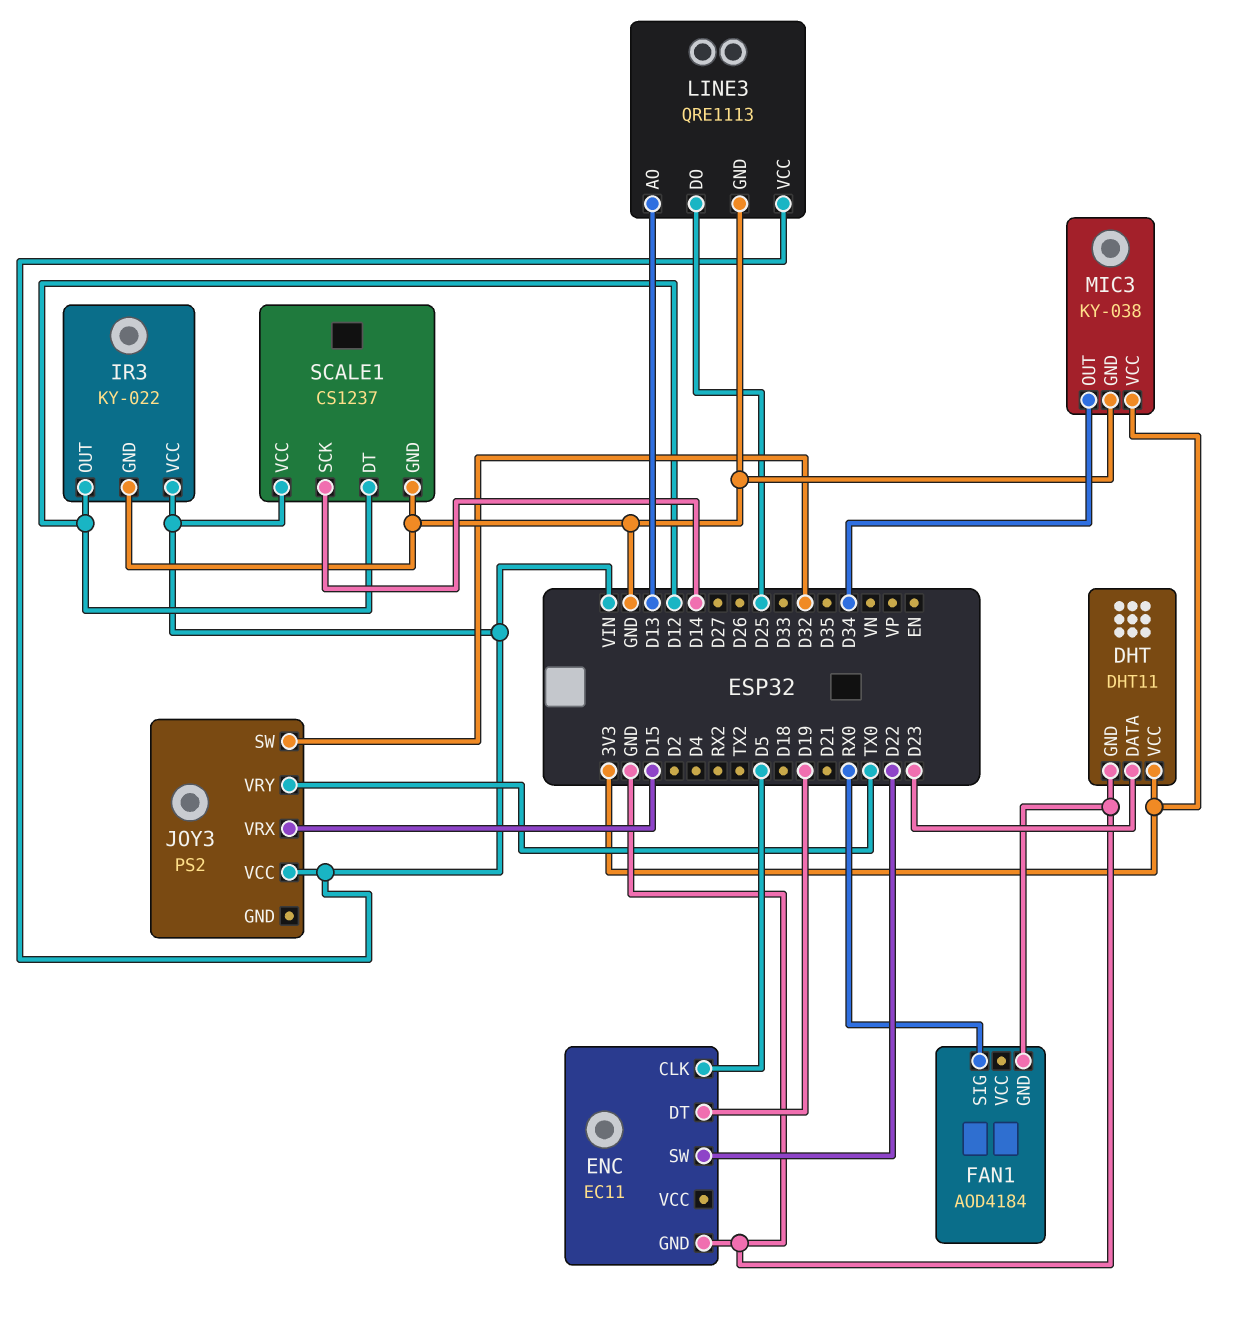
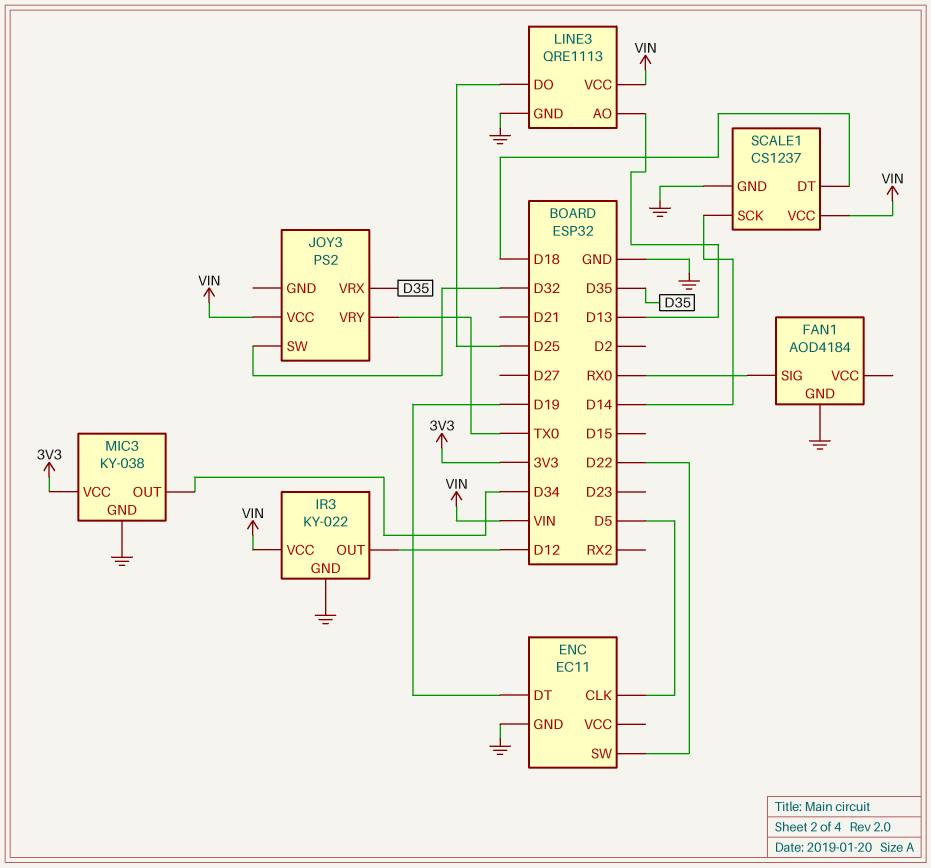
DHT: DHT11 -> none
DHT pin DATA: D23 -> none
DHT pin GND: GND -> none
DHT pin VCC: 3V3 -> none
JOY3 pin VRX: D15 -> D35
SCALE1 pin DT: D12 -> D18

